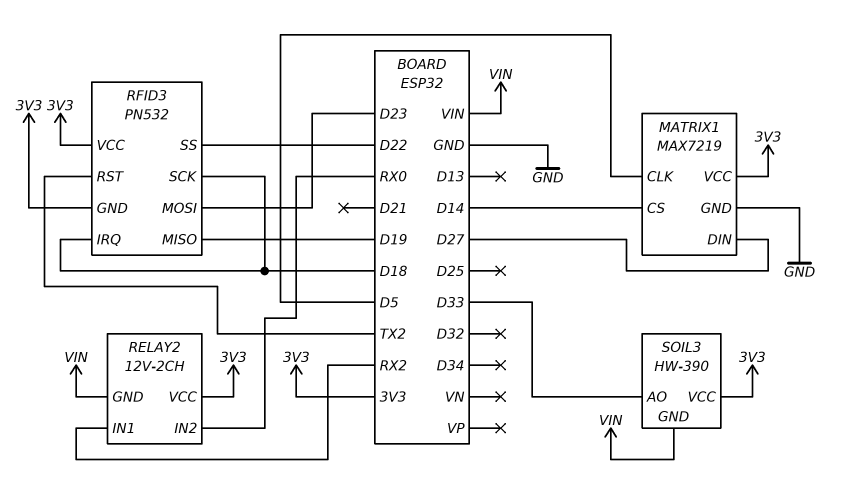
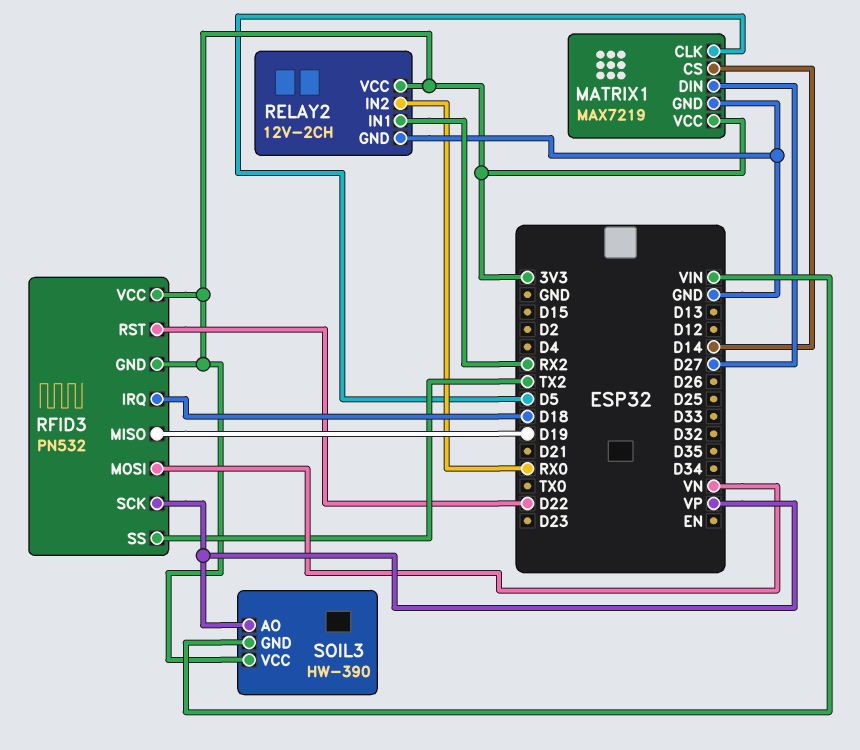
RELAY2 pin GND: VIN -> GND
RFID3 pin MOSI: D23 -> VN
RFID3 pin RST: TX2 -> D22
RFID3 pin SCK: D18 -> VP
RFID3 pin SS: D22 -> TX2
SOIL3 pin AO: D33 -> VP

